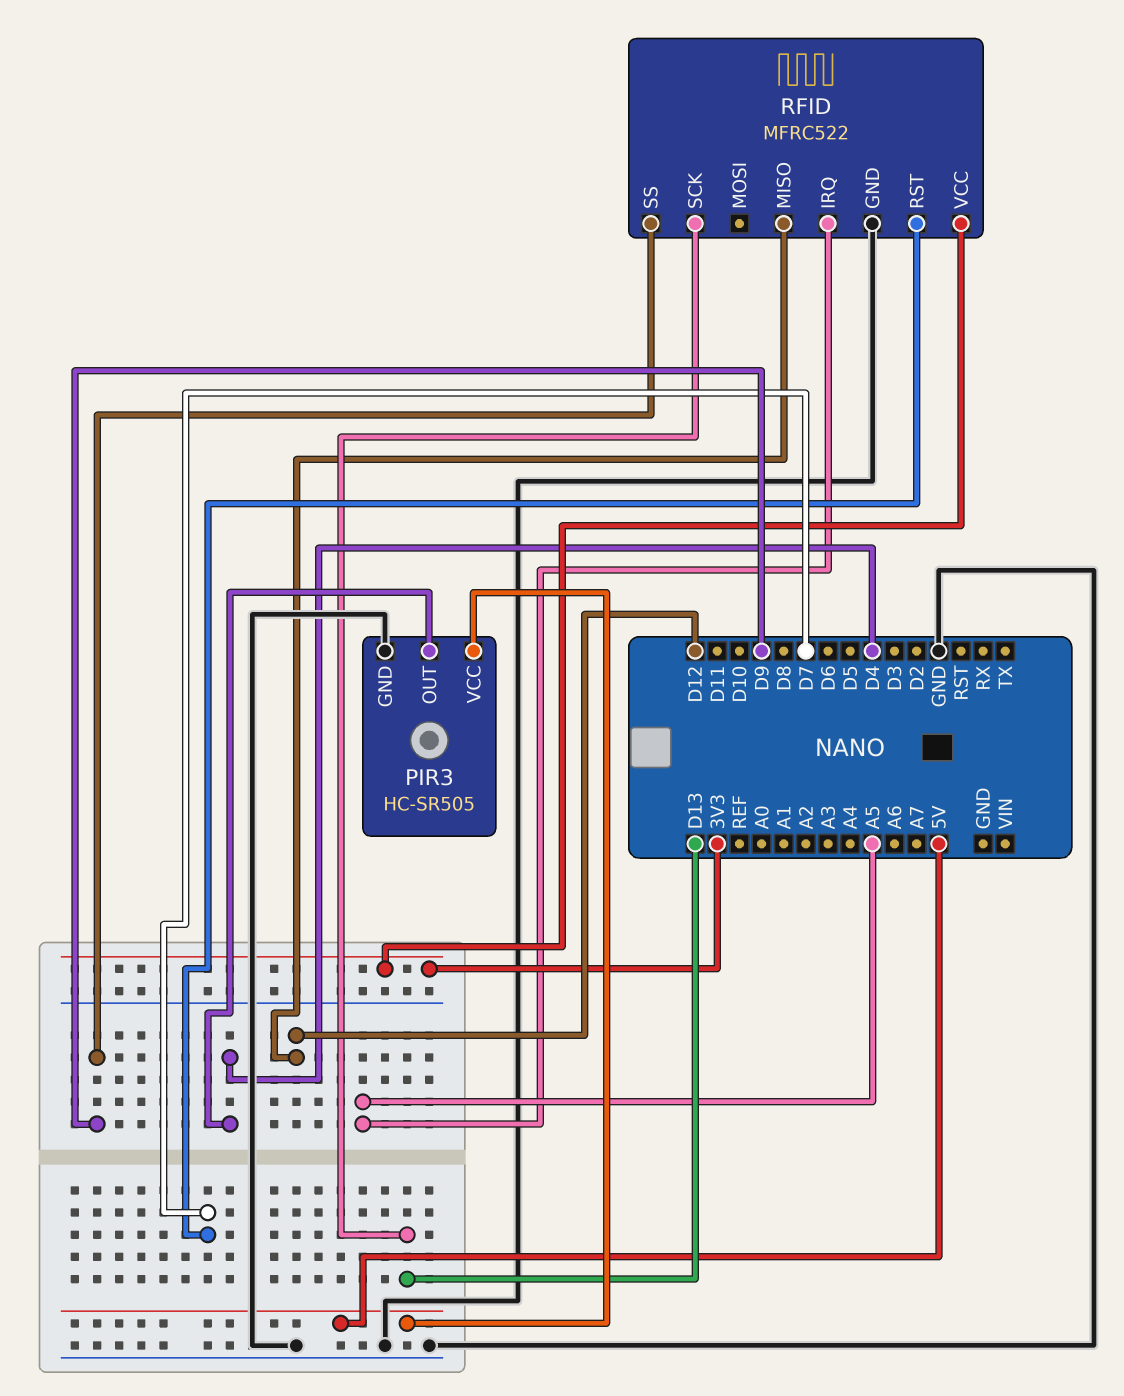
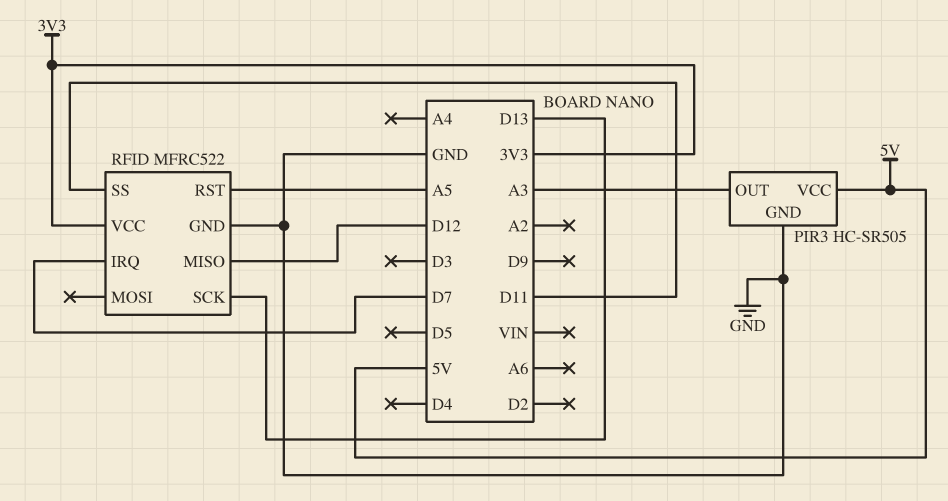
PIR3 pin OUT: D4 -> A3
RFID pin IRQ: A5 -> D7
RFID pin RST: D7 -> A5
RFID pin SS: D9 -> D11

